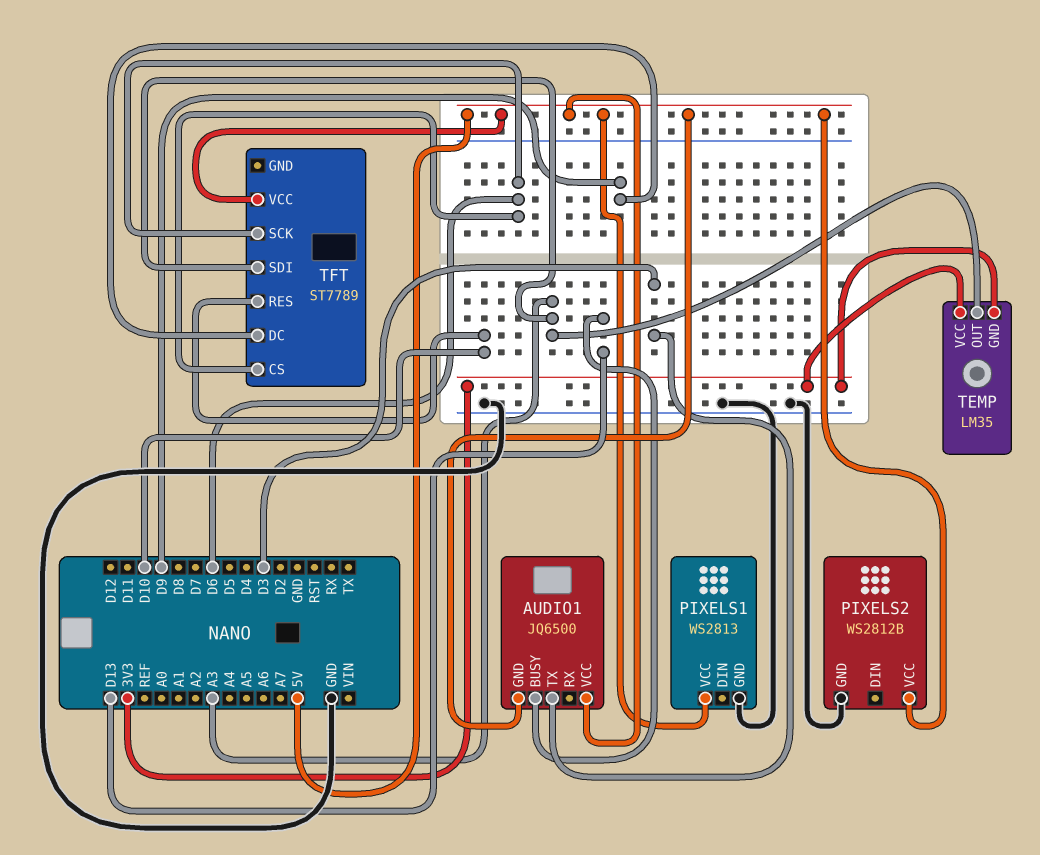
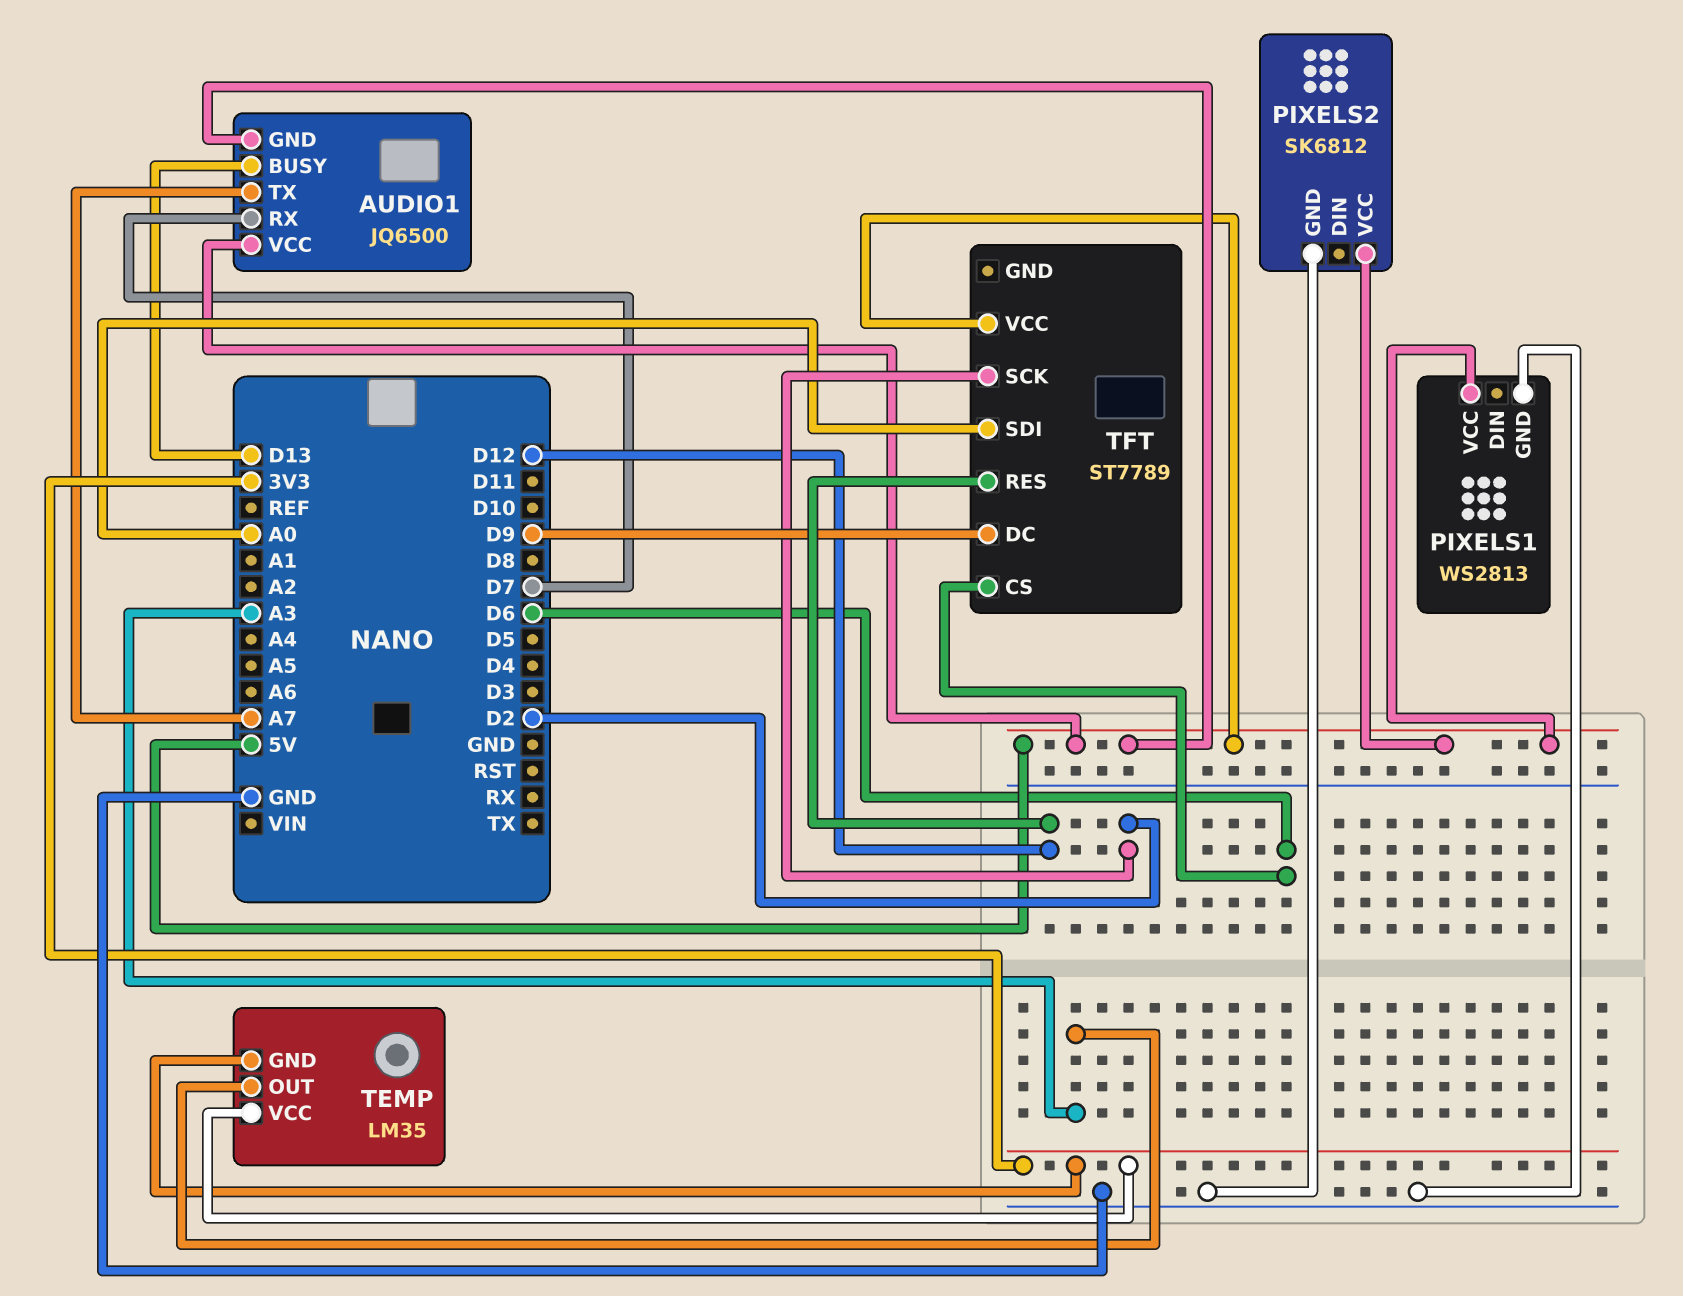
AUDIO1 pin RX: none -> D7
AUDIO1 pin TX: D3 -> A7
PIXELS2: WS2812B -> SK6812
TFT pin RES: D10 -> D12
TFT pin SCK: D6 -> D2
TFT pin SDI: A3 -> A0

